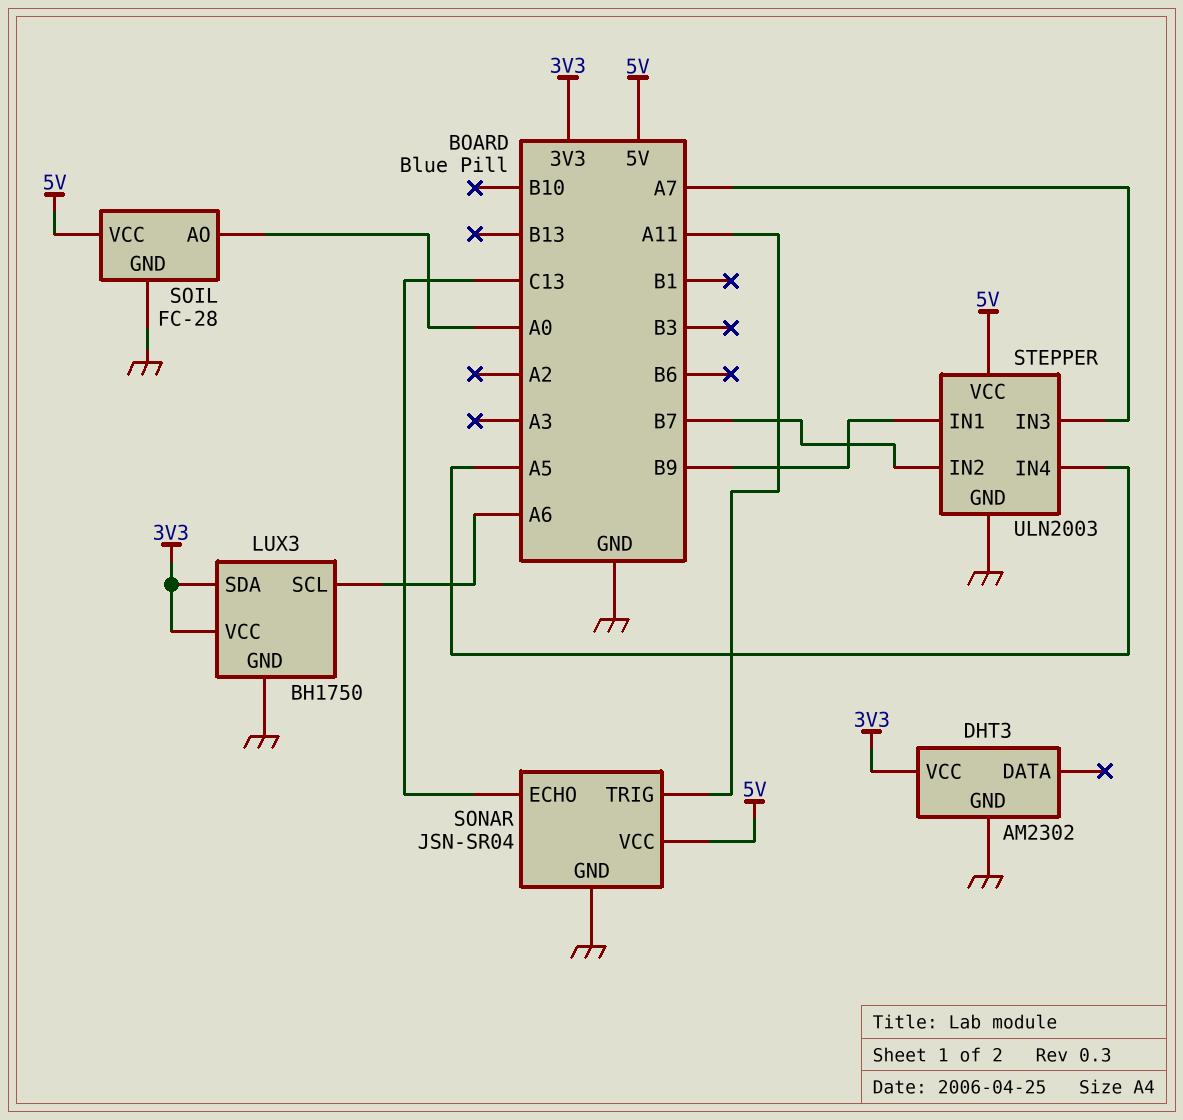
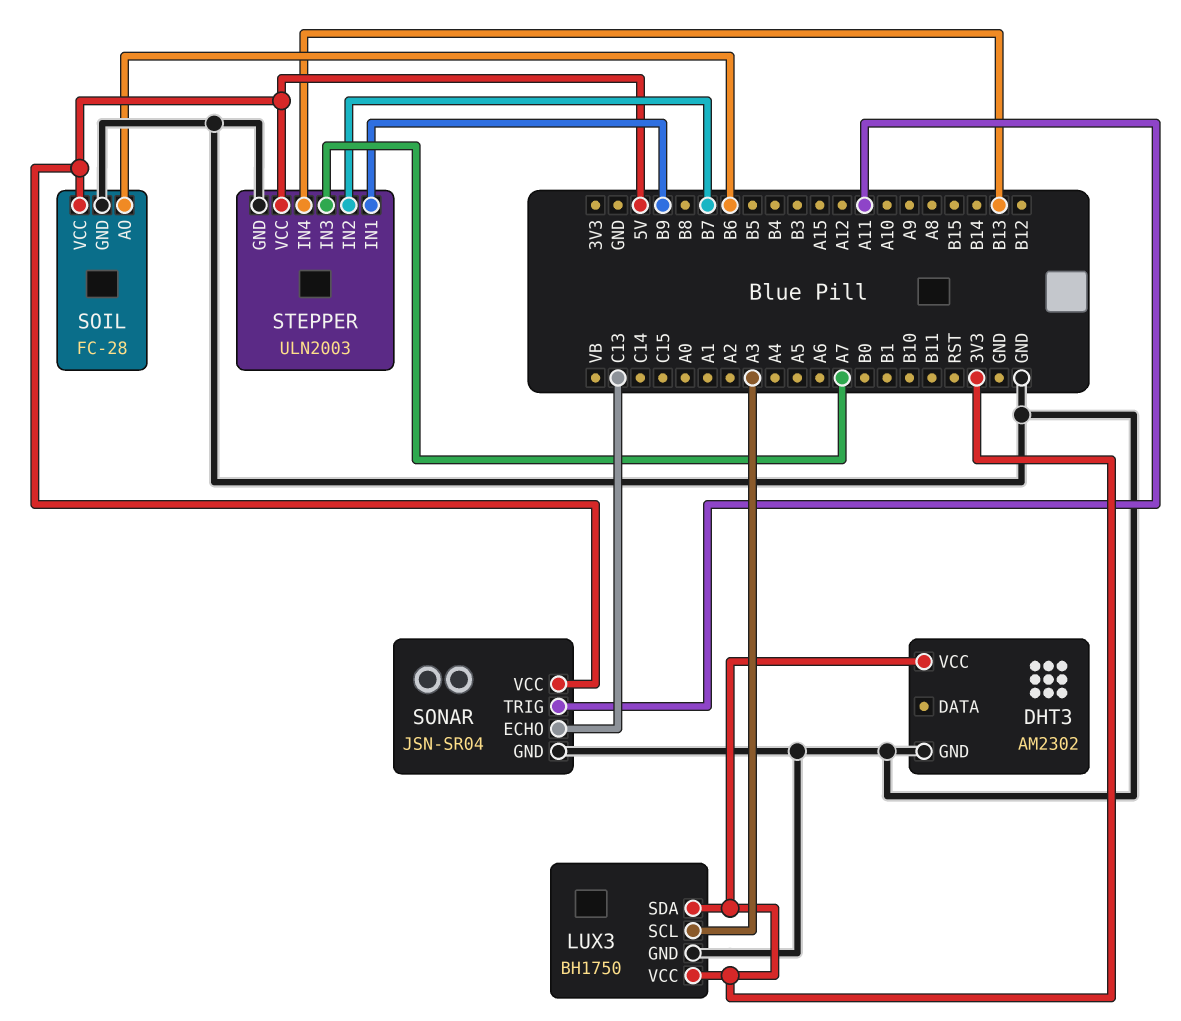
LUX3 pin SCL: A6 -> A3
SOIL pin AO: A0 -> B6
STEPPER pin IN4: A5 -> B13

